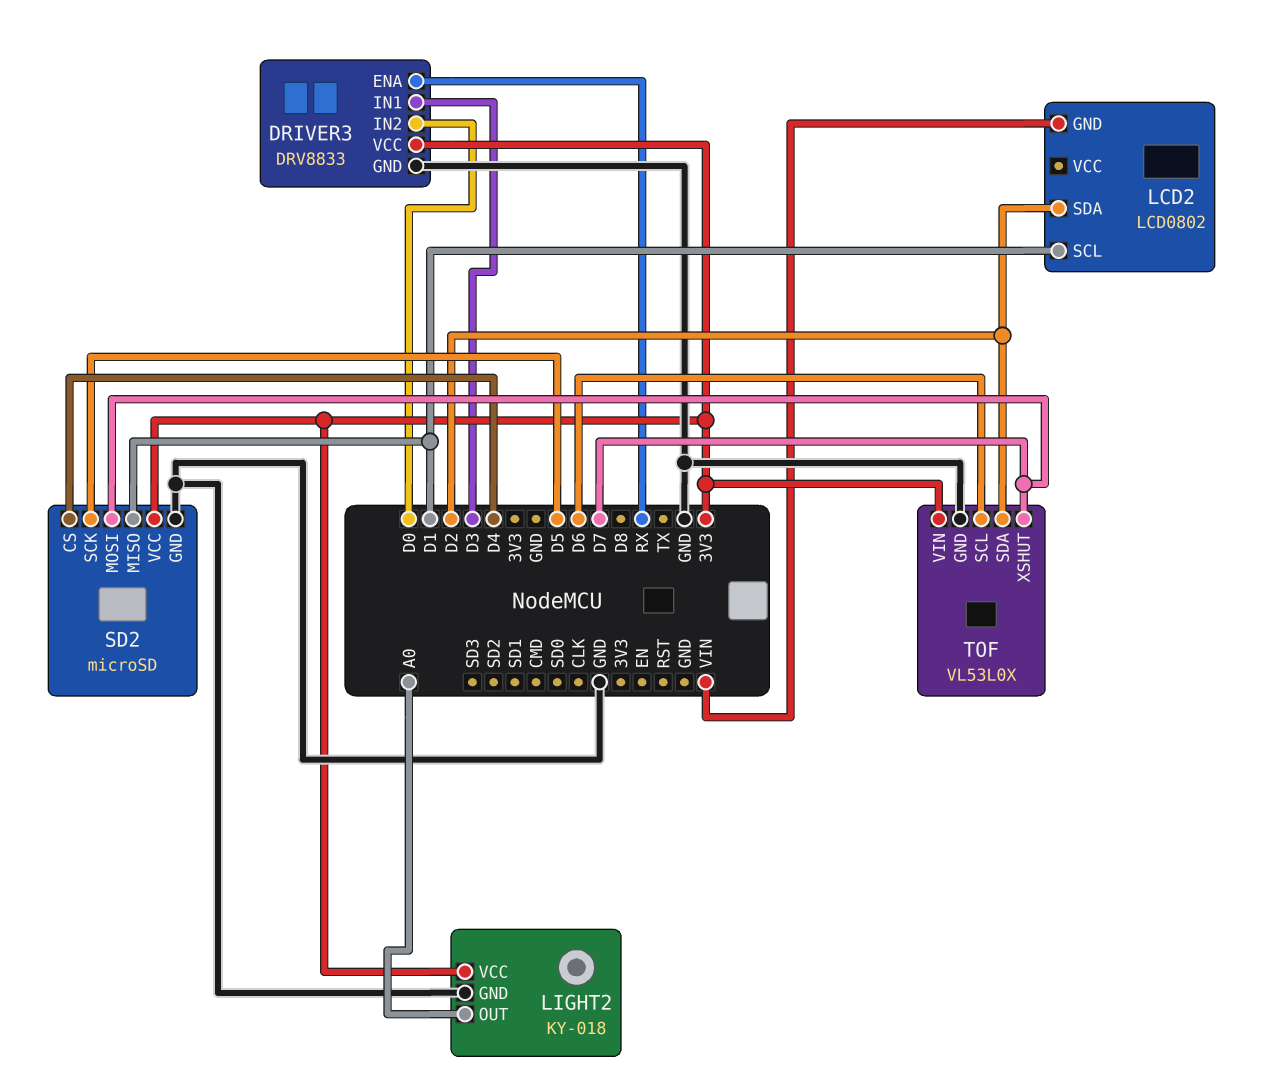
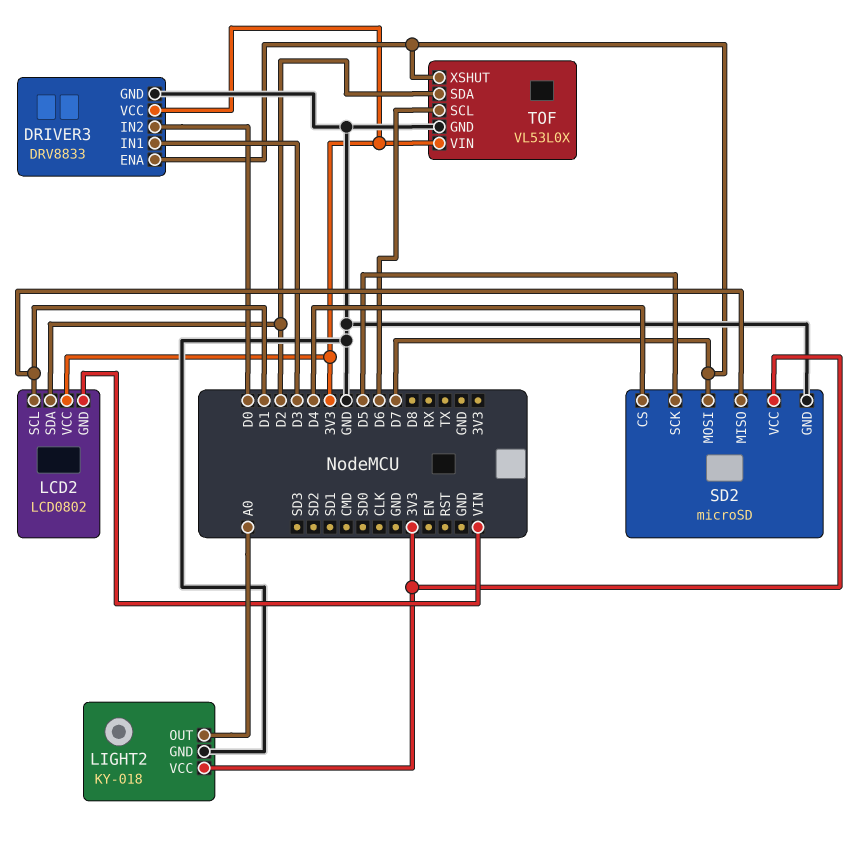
DRIVER3 pin ENA: RX -> D7
LCD2 pin VCC: none -> 3V3

